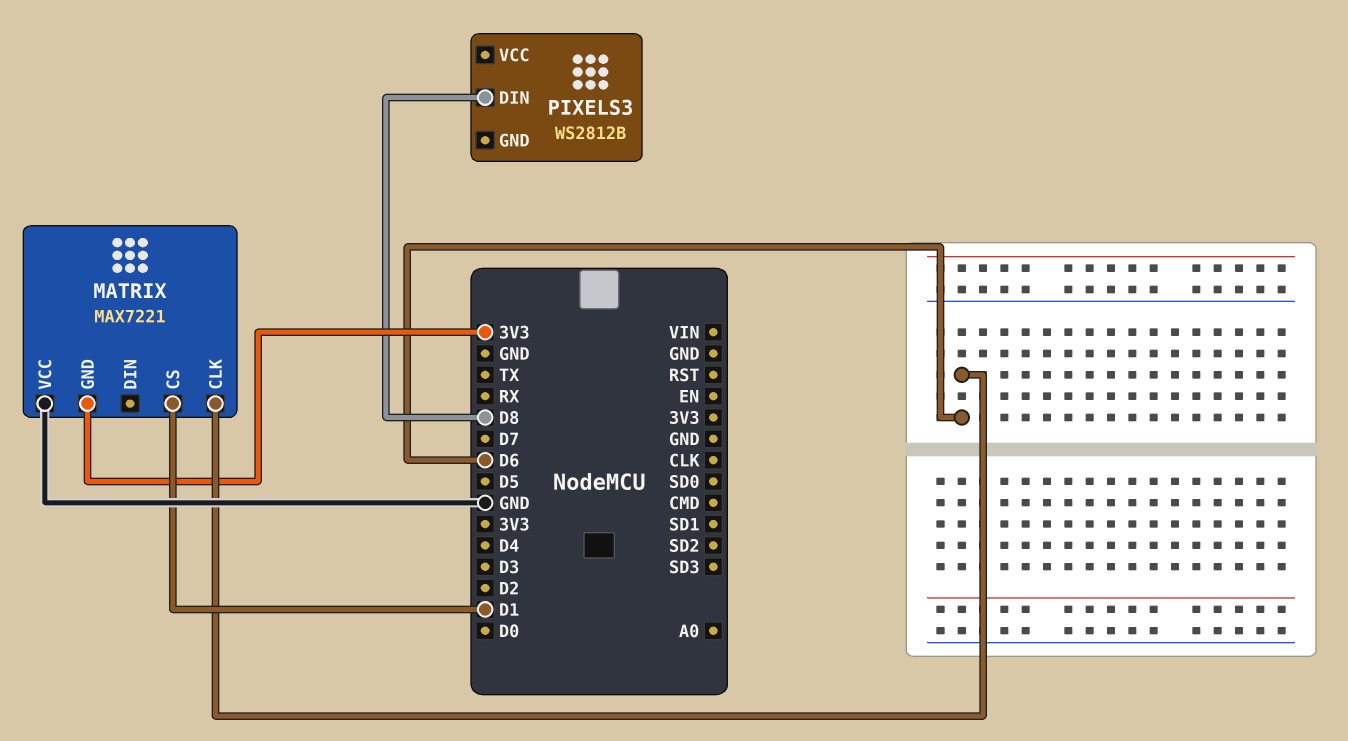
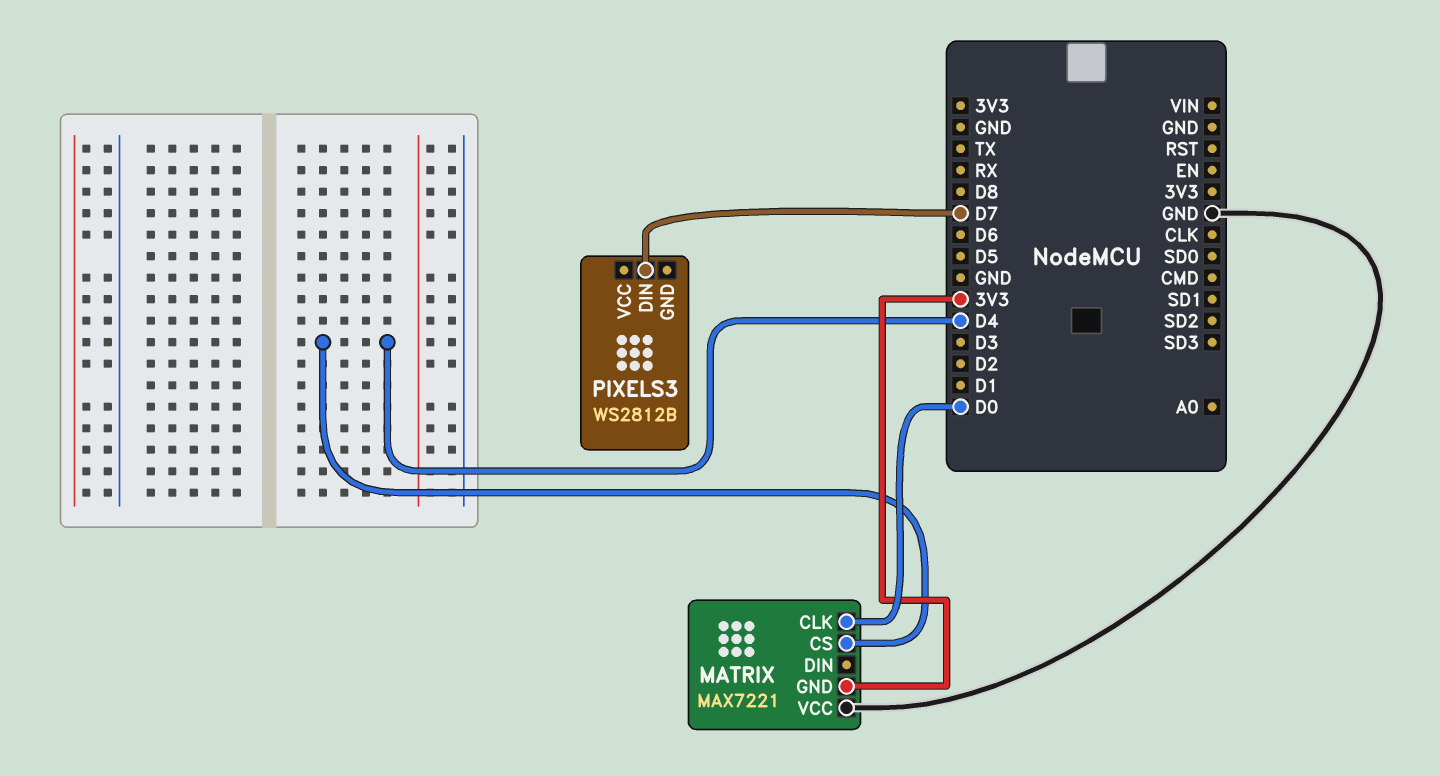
MATRIX pin CLK: D6 -> D0
MATRIX pin CS: D1 -> D4
PIXELS3 pin DIN: D8 -> D7

